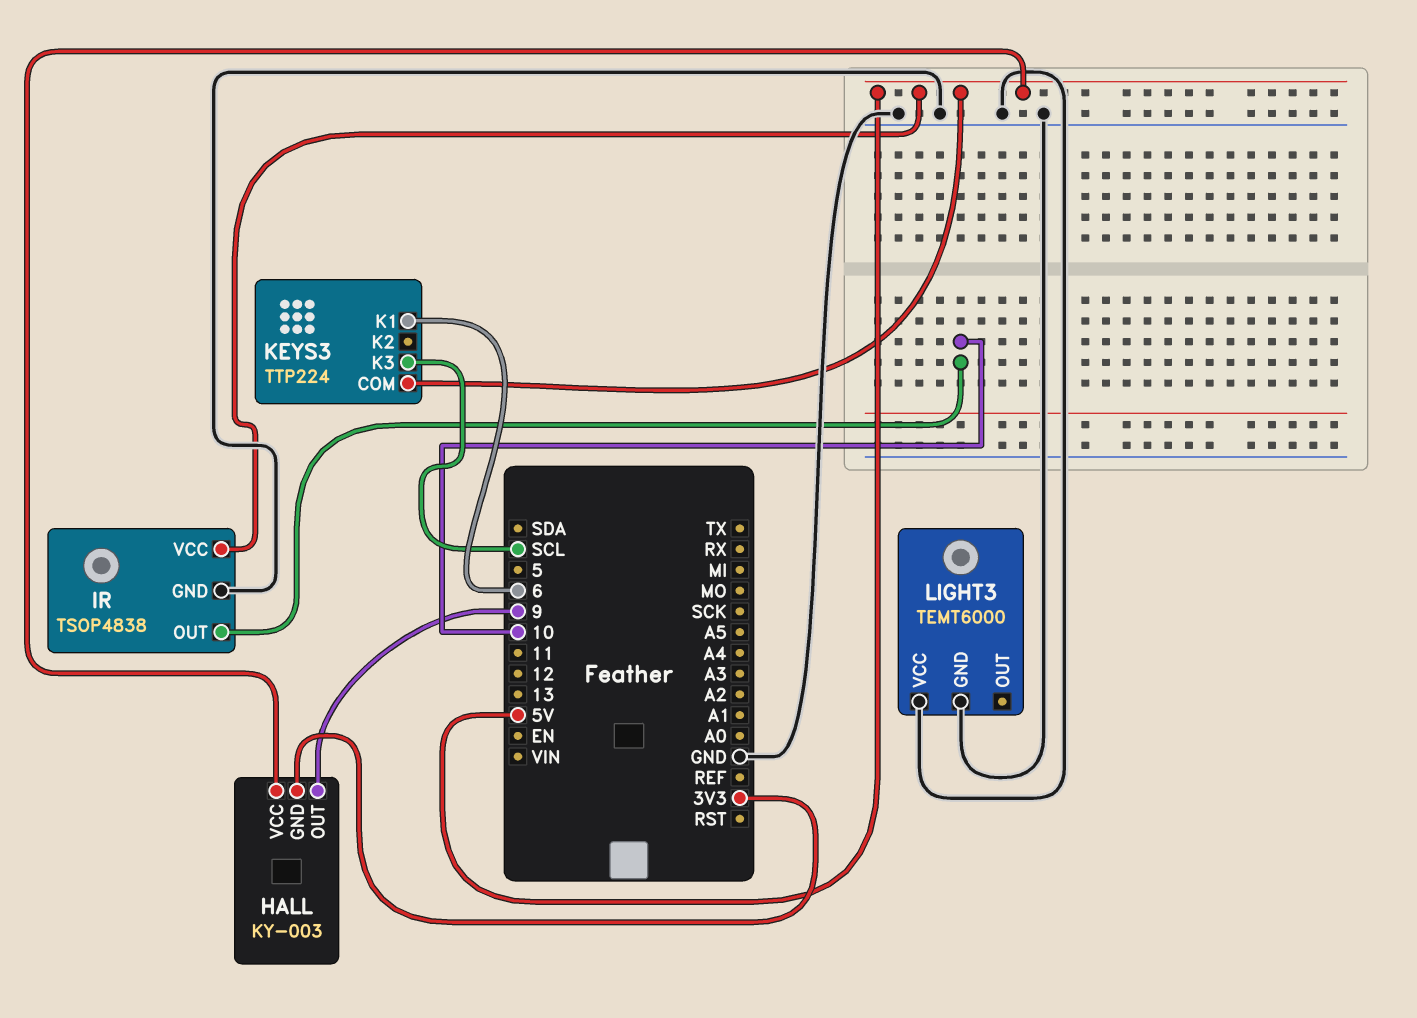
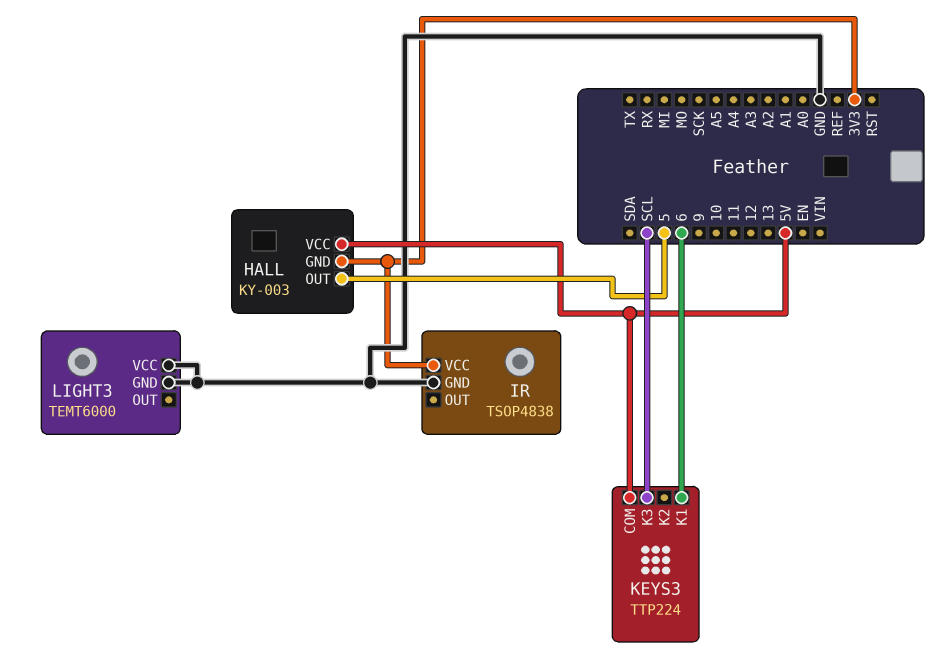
HALL pin OUT: 9 -> 5
IR pin OUT: 10 -> none
IR pin VCC: 5V -> 3V3

